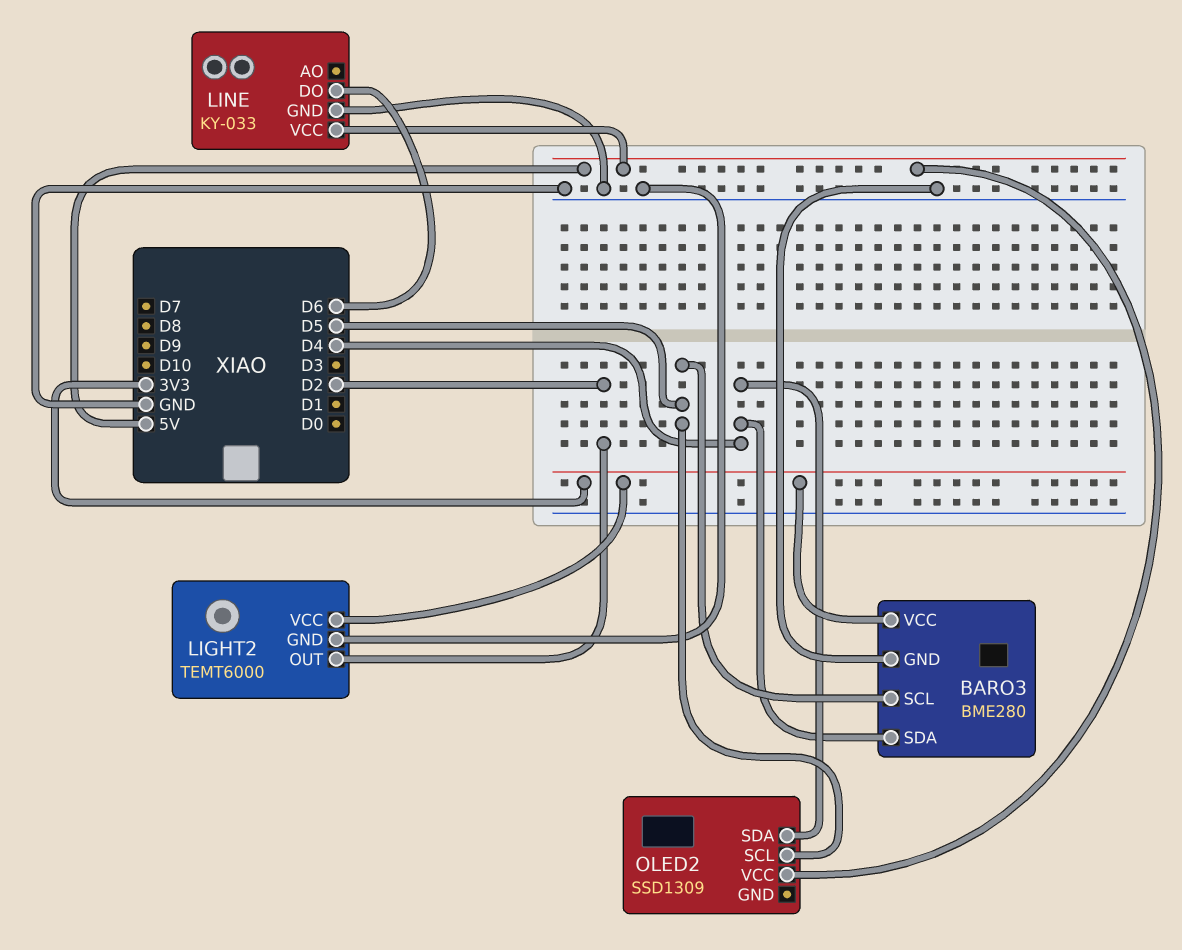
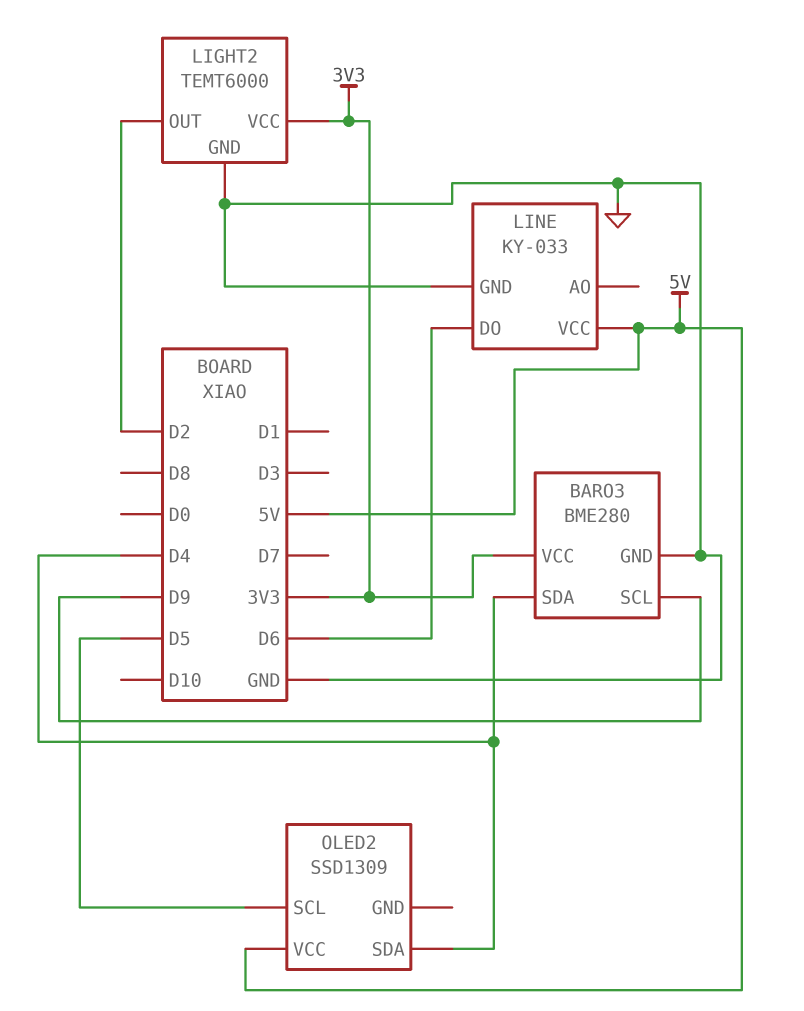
BARO3 pin SCL: D5 -> D9

